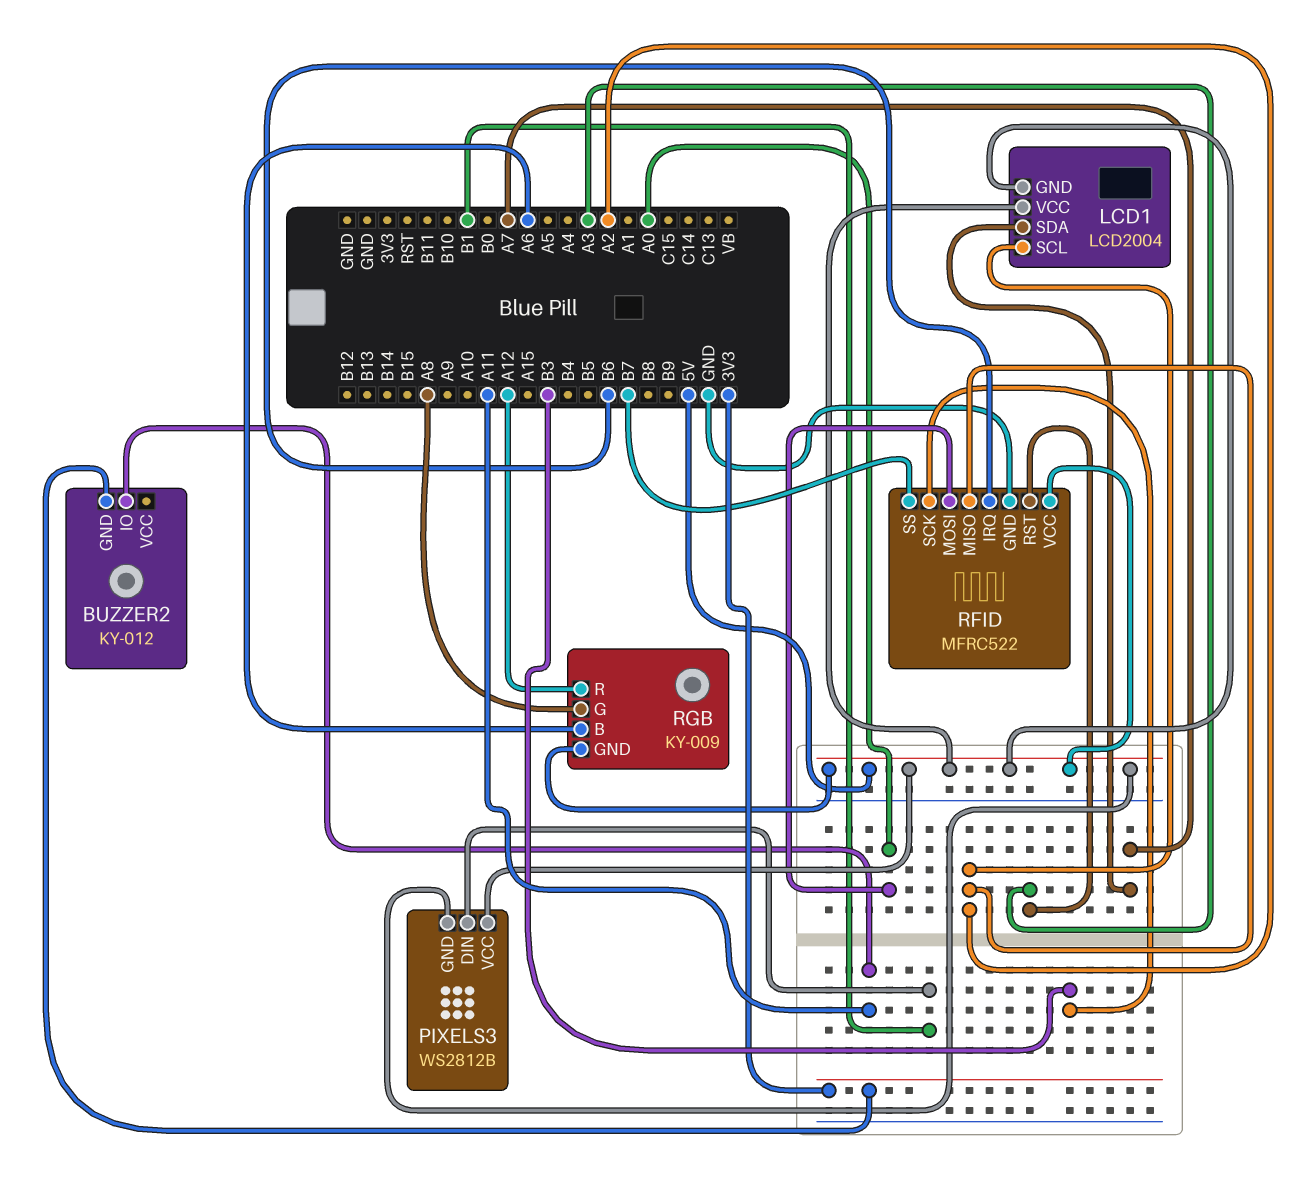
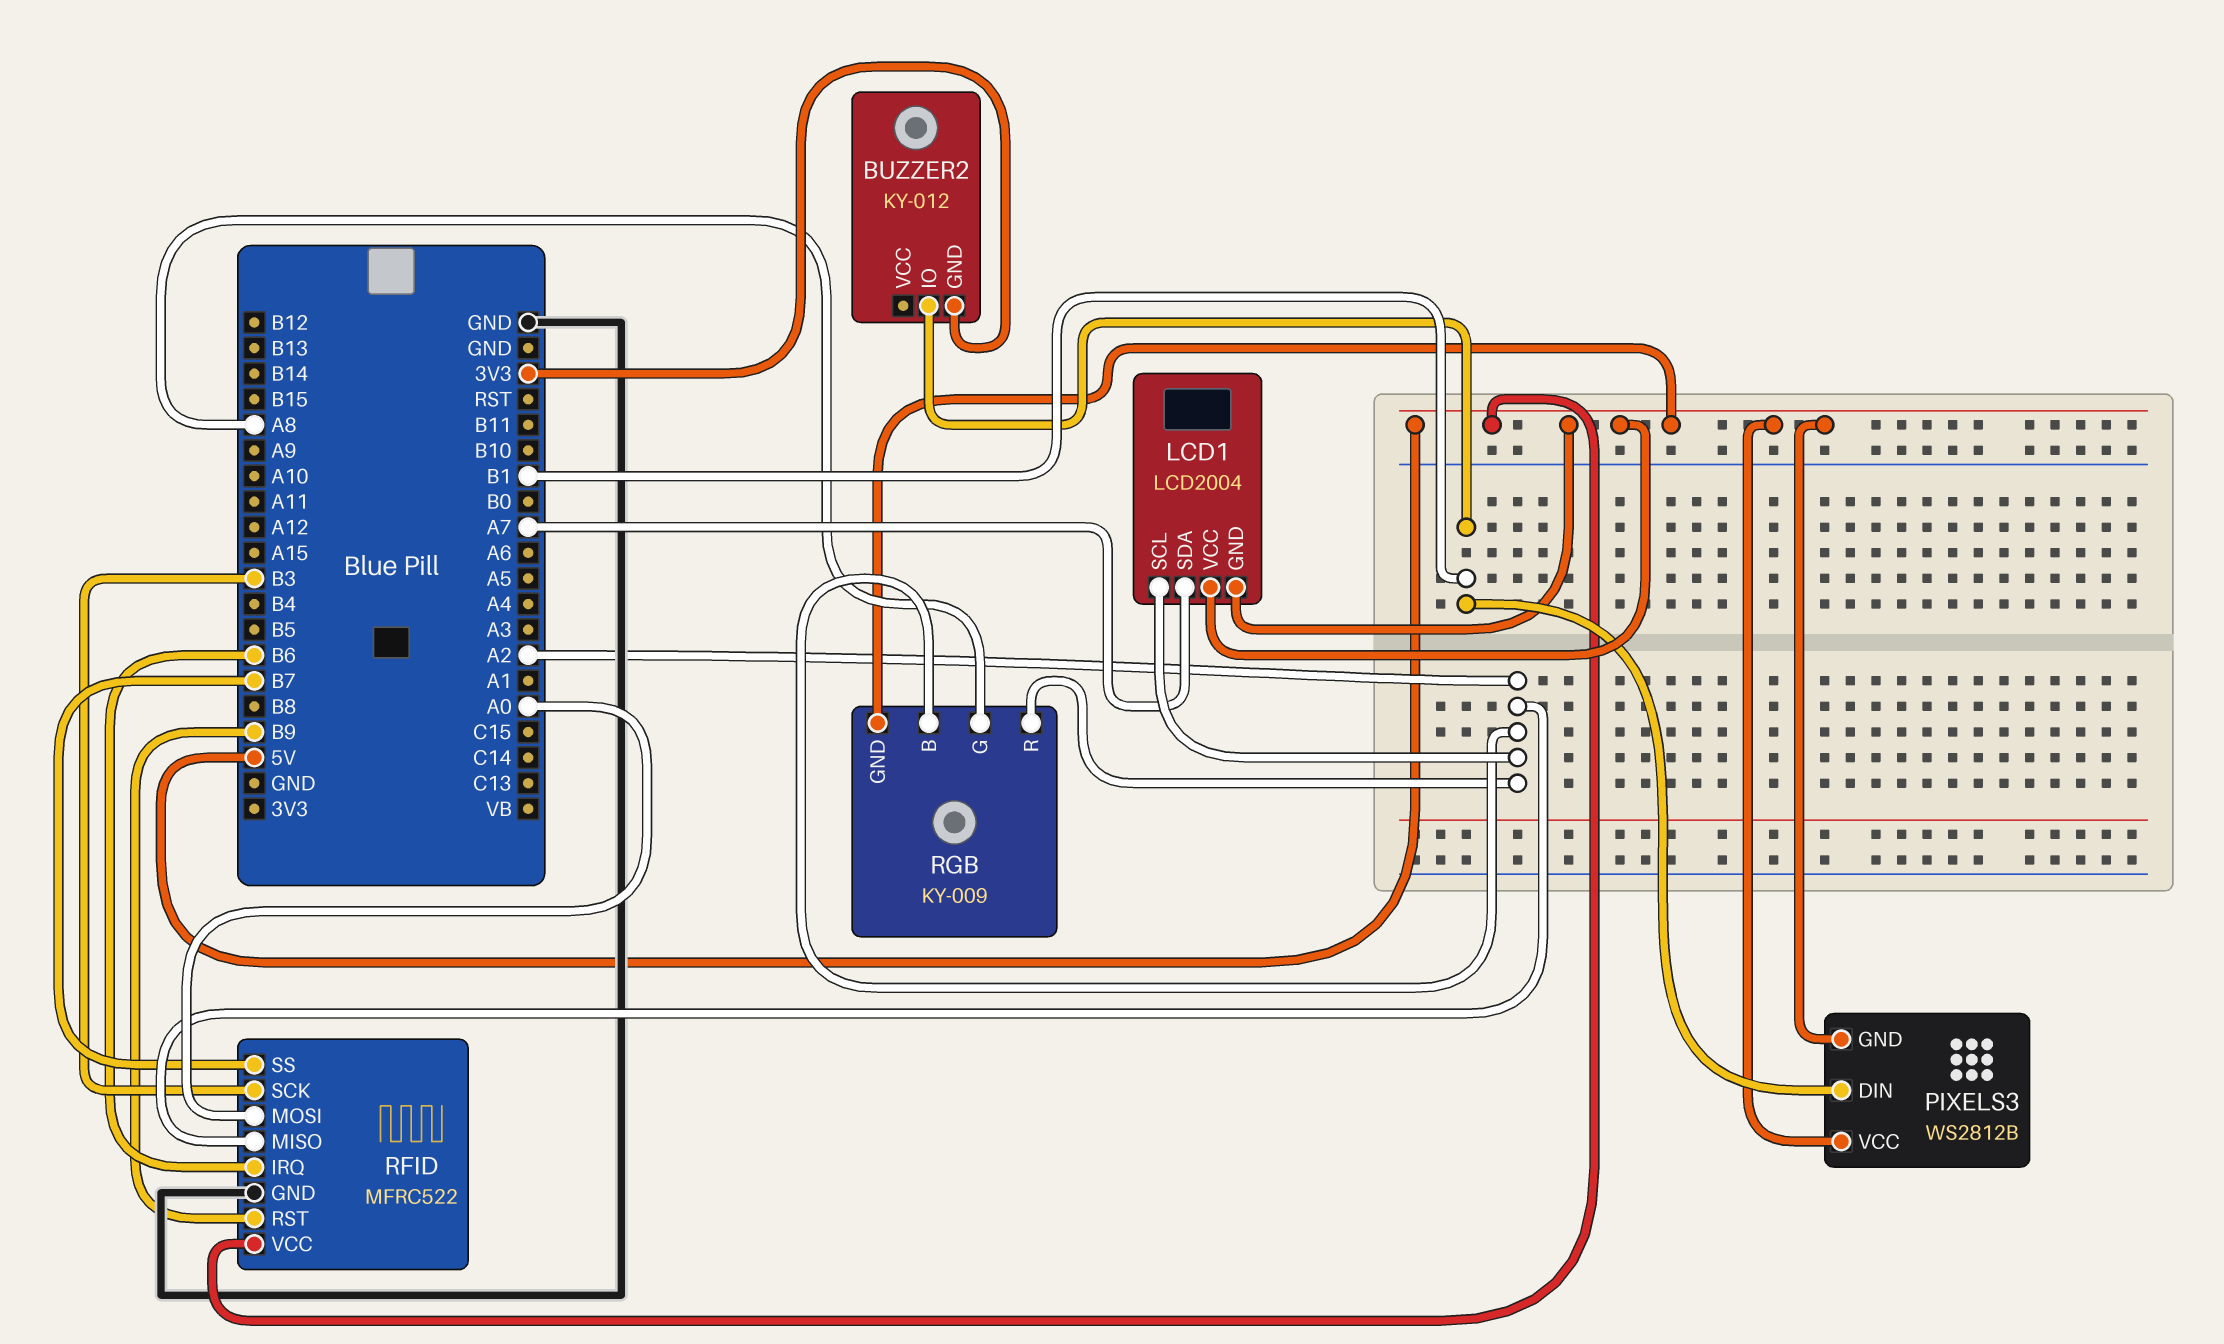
BUZZER2 pin IO: A11 -> B1
RFID pin RST: A3 -> B9
RGB pin B: A6 -> A2
RGB pin R: A12 -> A2

